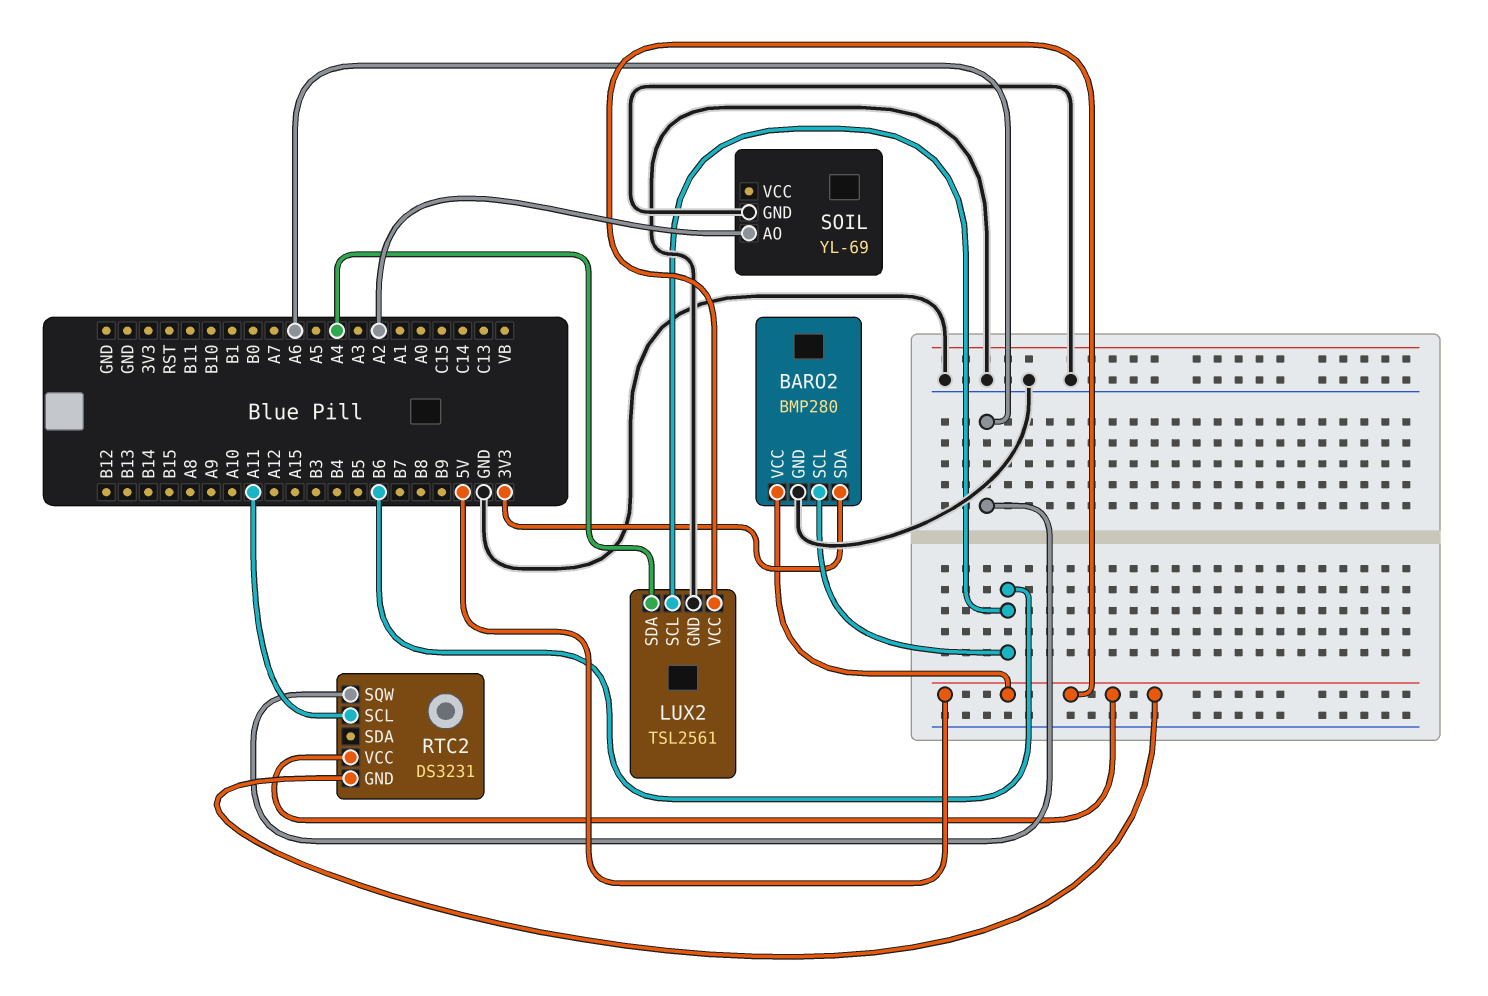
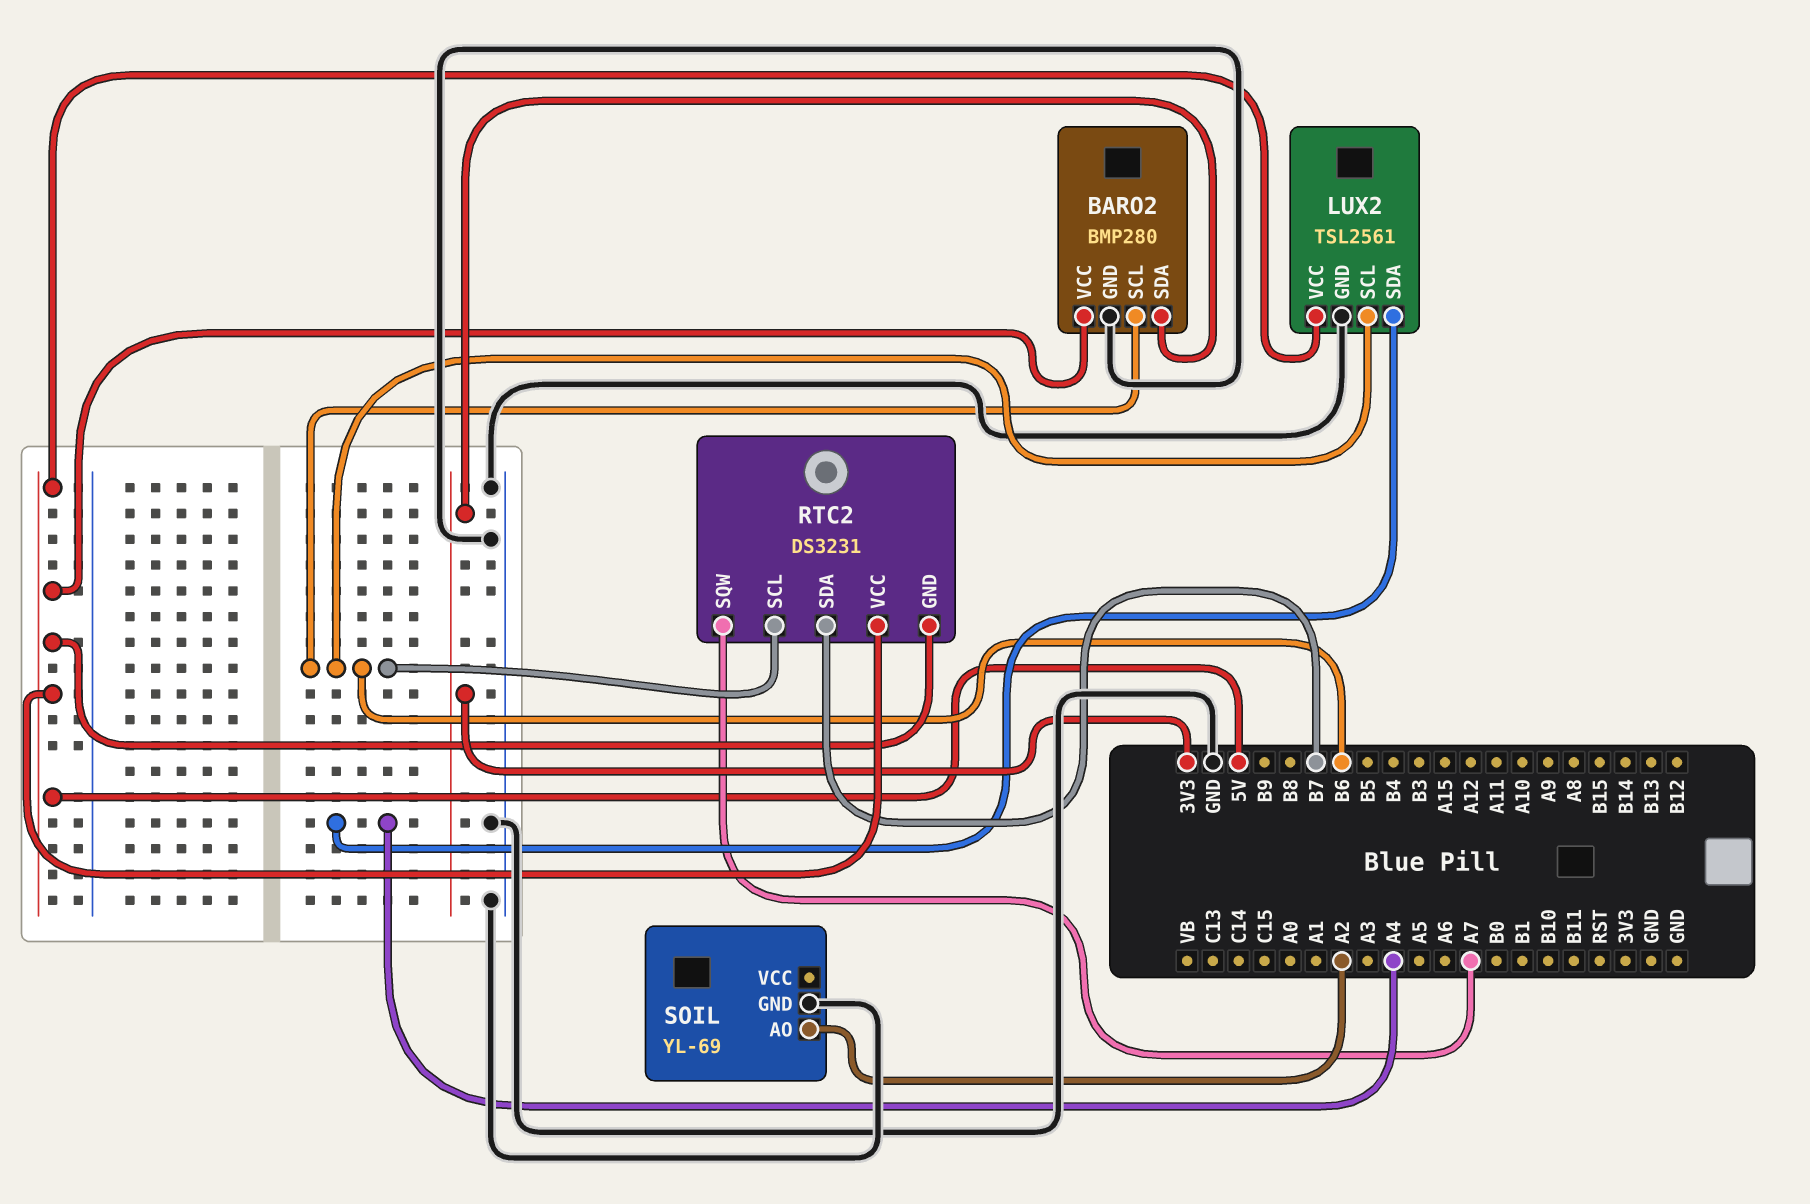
RTC2 pin SCL: A11 -> B6
RTC2 pin SDA: none -> B7
RTC2 pin SQW: A6 -> A7

